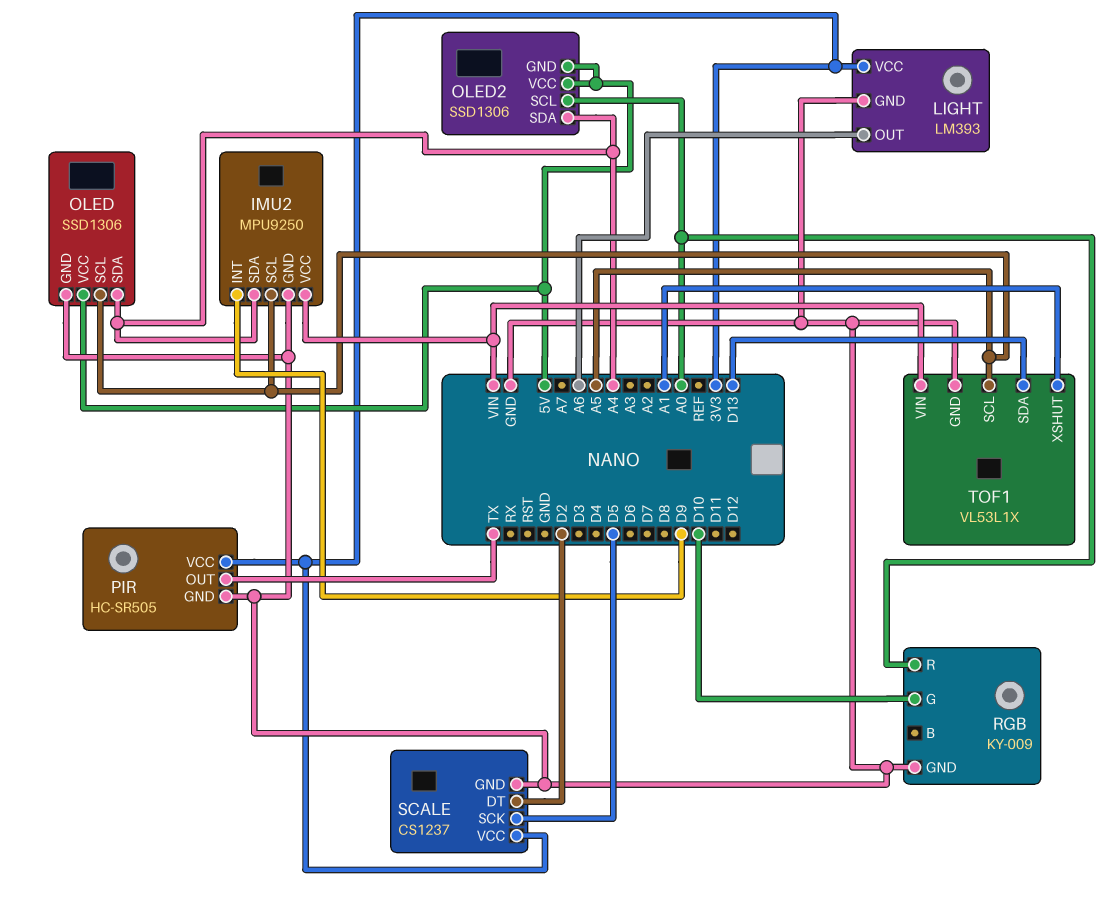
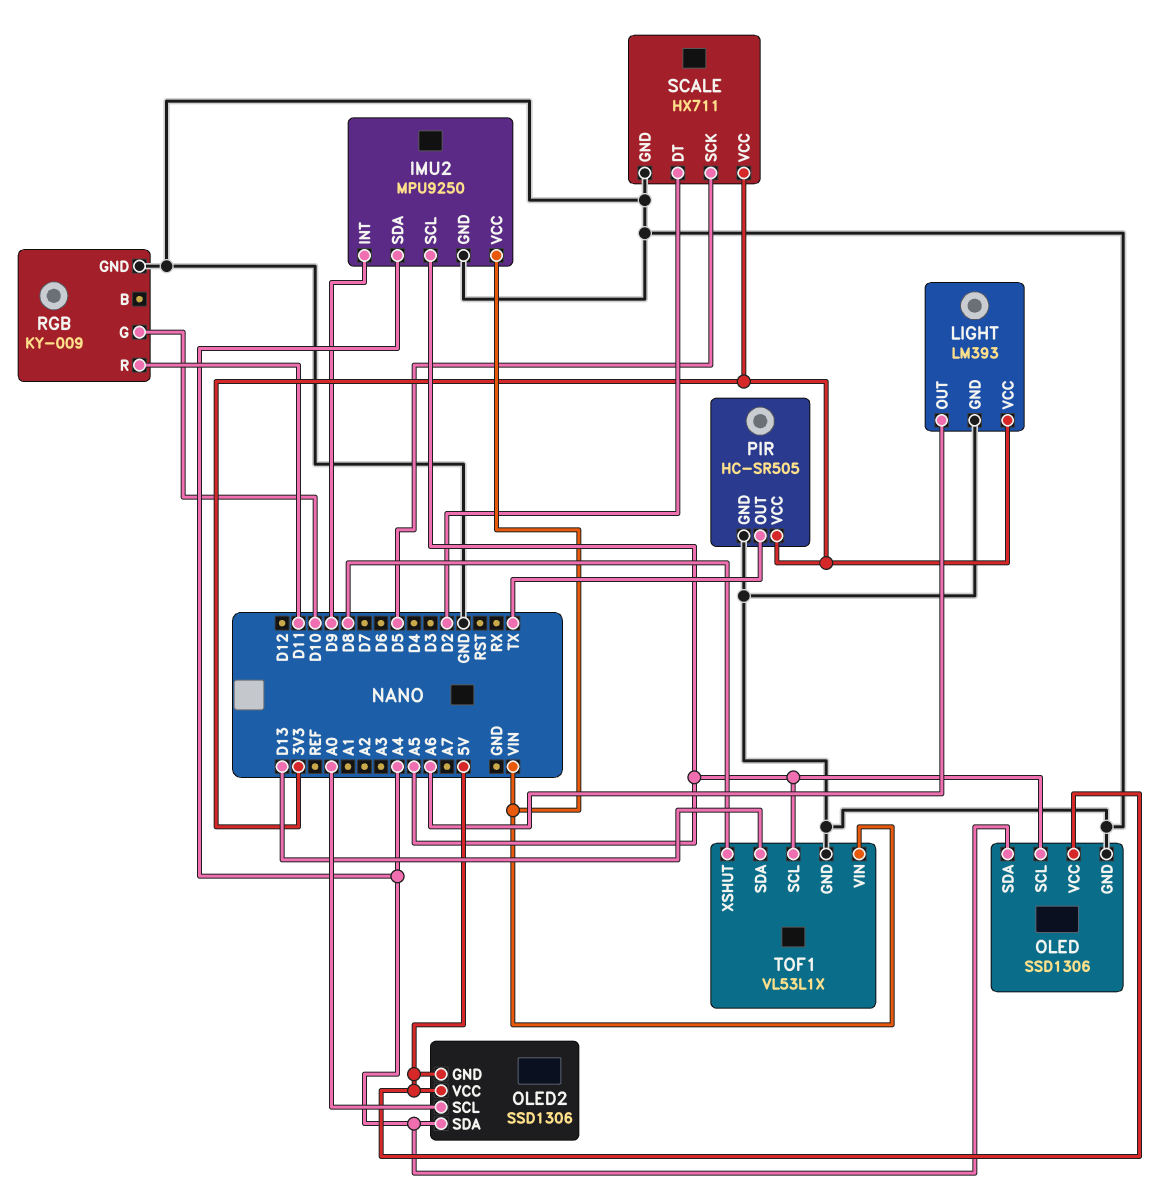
RGB pin R: A0 -> D11
SCALE: CS1237 -> HX711
TOF1 pin XSHUT: A1 -> D8

